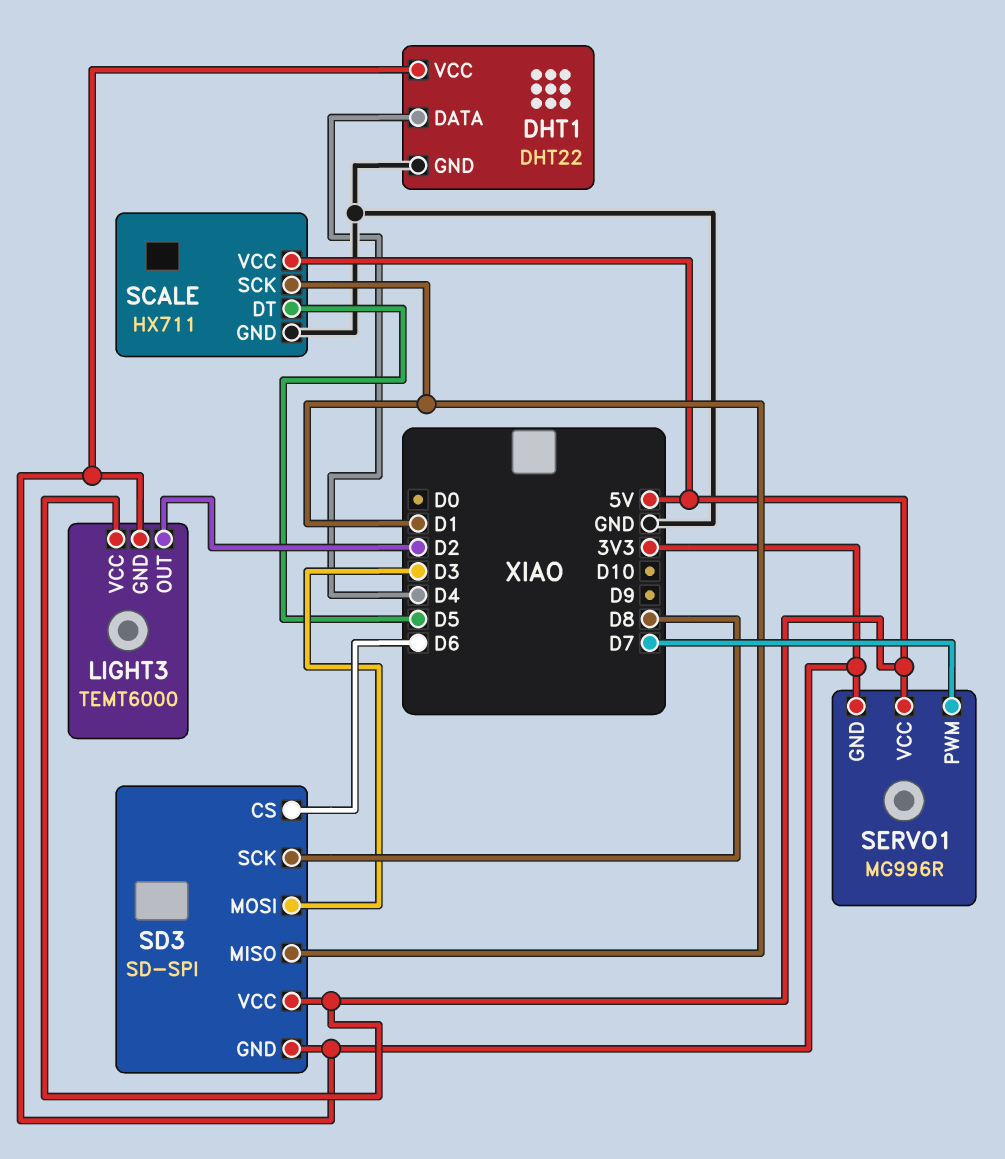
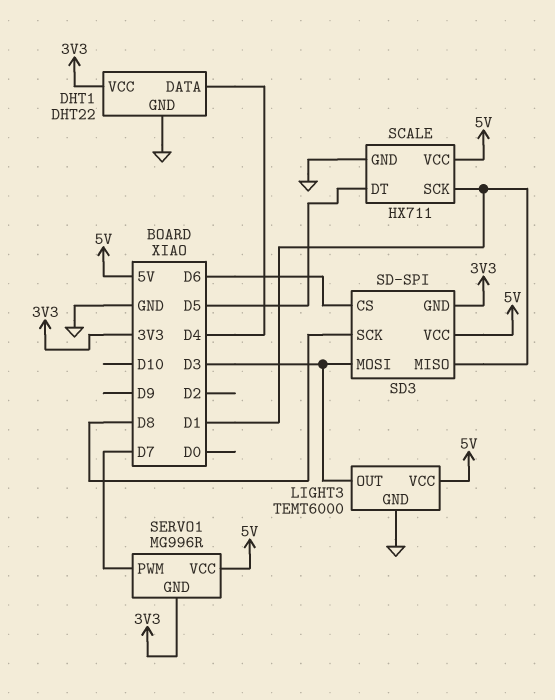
LIGHT3 pin GND: 3V3 -> GND
LIGHT3 pin OUT: D2 -> D3

